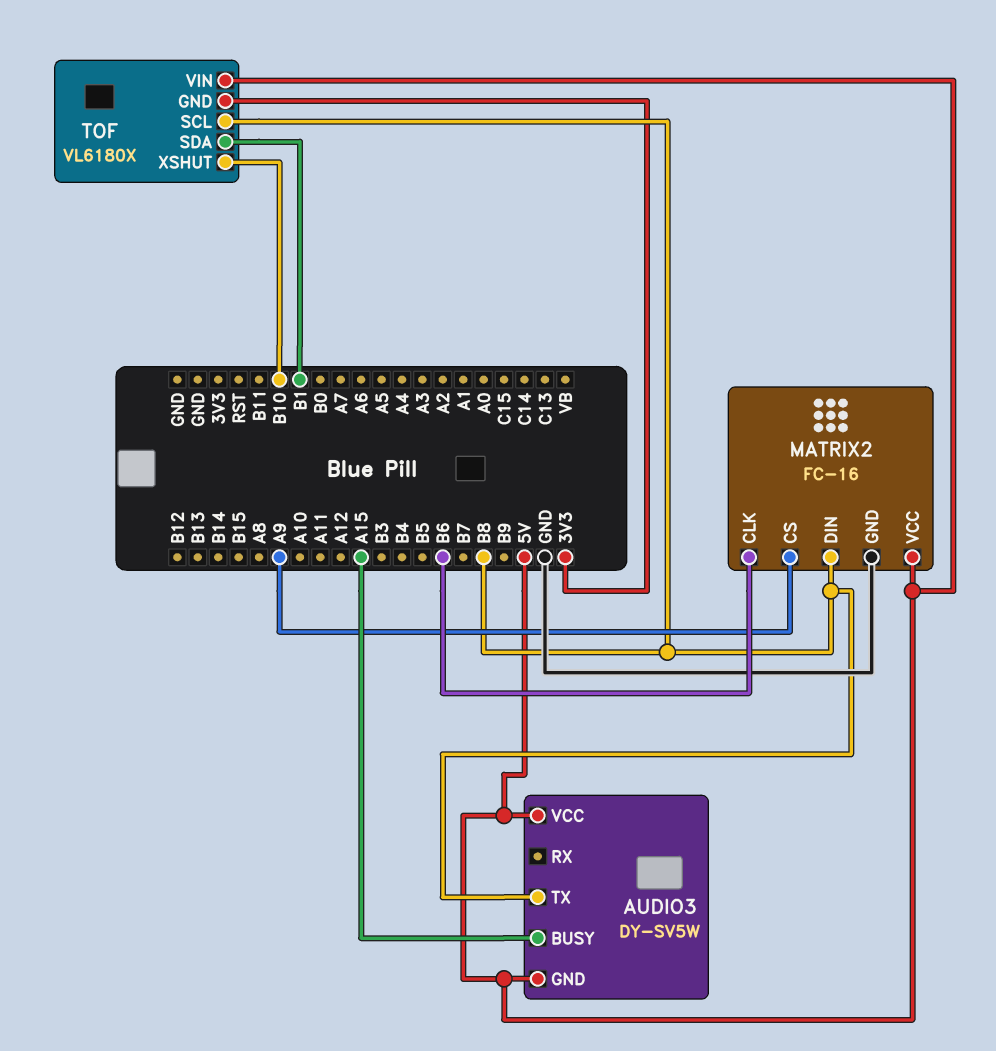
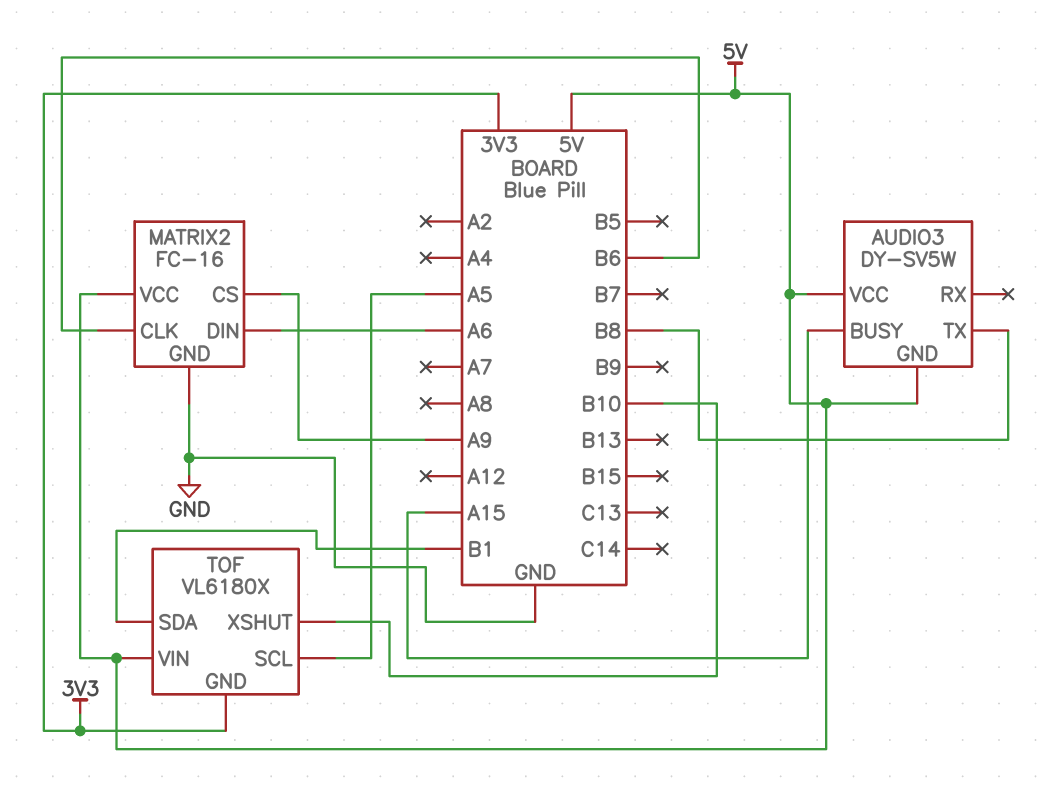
MATRIX2 pin DIN: B8 -> A6
TOF pin SCL: B8 -> A5

